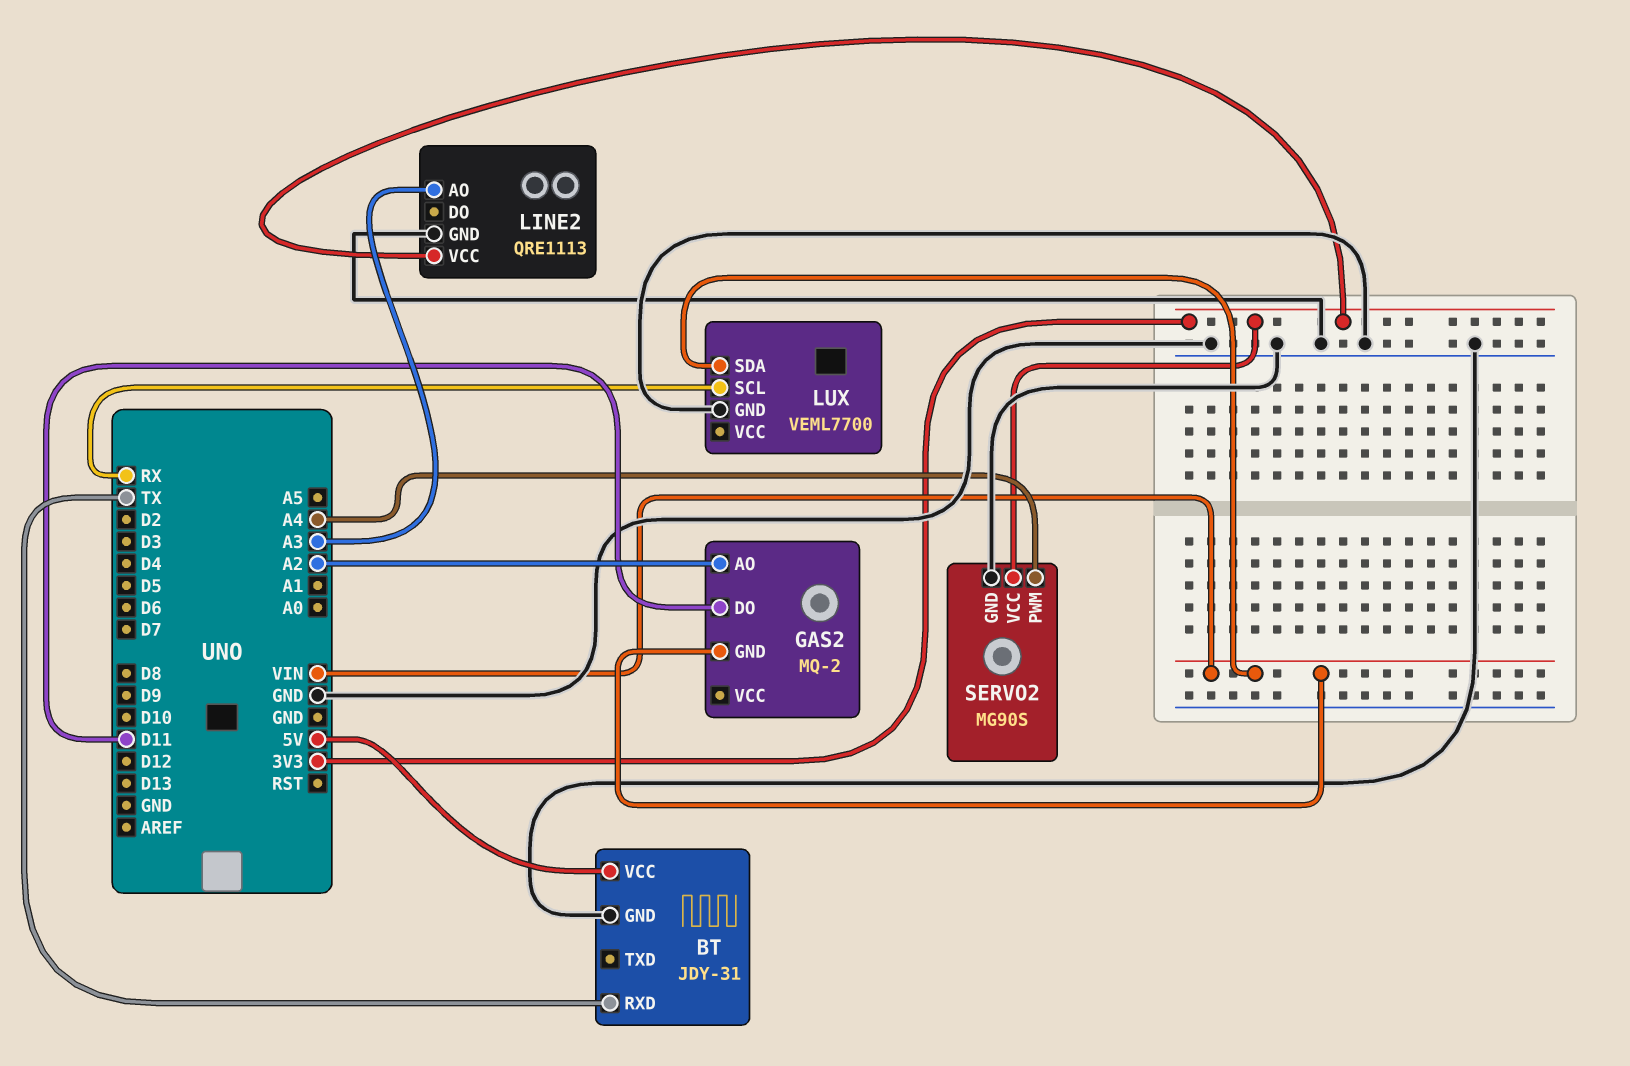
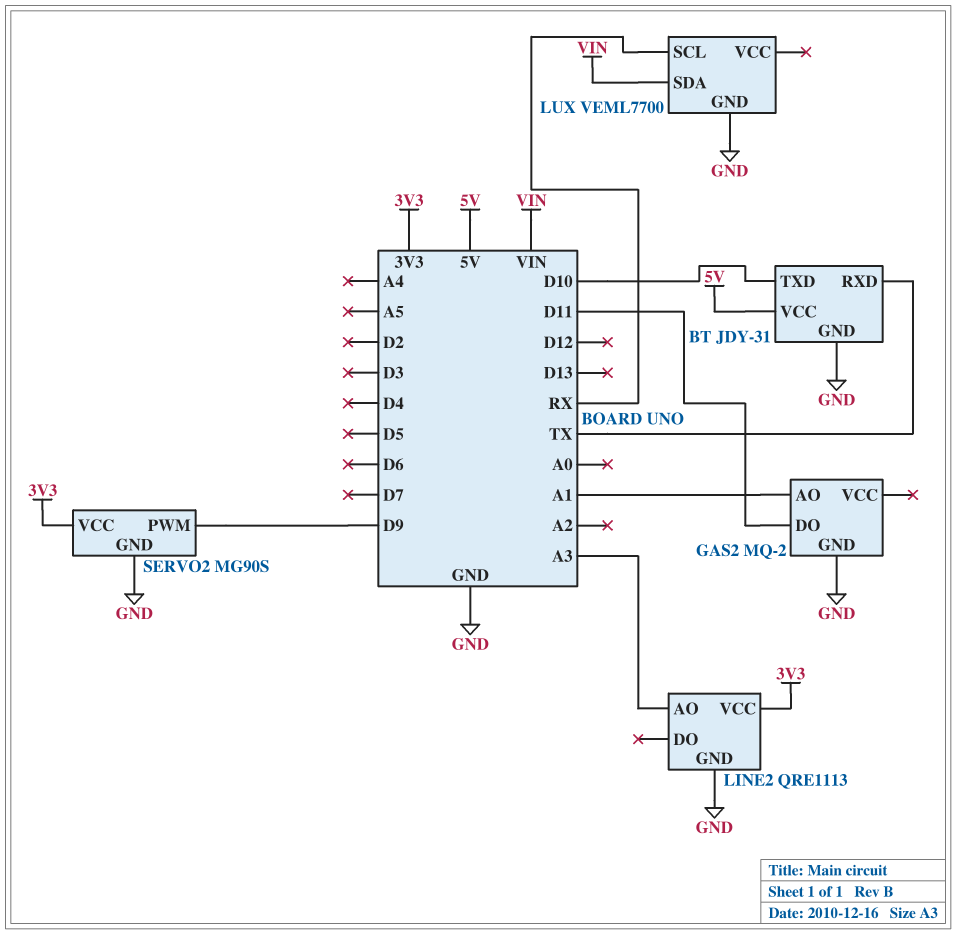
BT pin TXD: none -> D10
GAS2 pin AO: A2 -> A1
GAS2 pin GND: VIN -> GND
SERVO2 pin PWM: A4 -> D9

